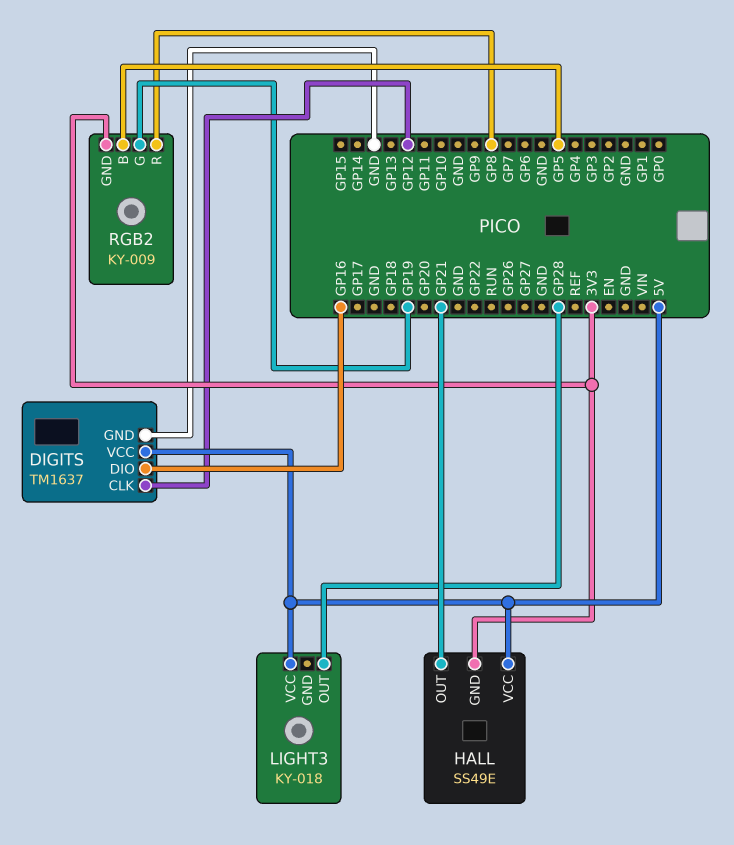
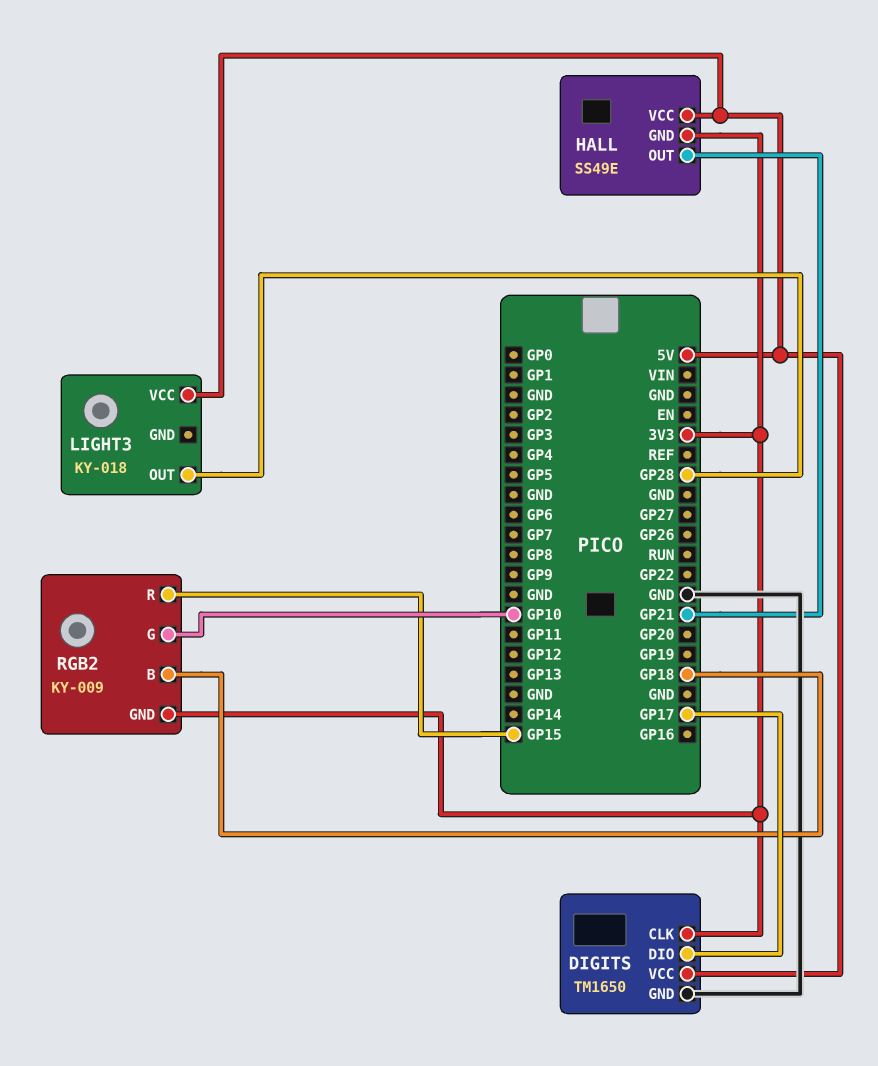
DIGITS: TM1637 -> TM1650
DIGITS pin CLK: GP12 -> 3V3
DIGITS pin DIO: GP16 -> GP17
RGB2 pin B: GP5 -> GP18
RGB2 pin G: GP19 -> GP10
RGB2 pin R: GP8 -> GP15

